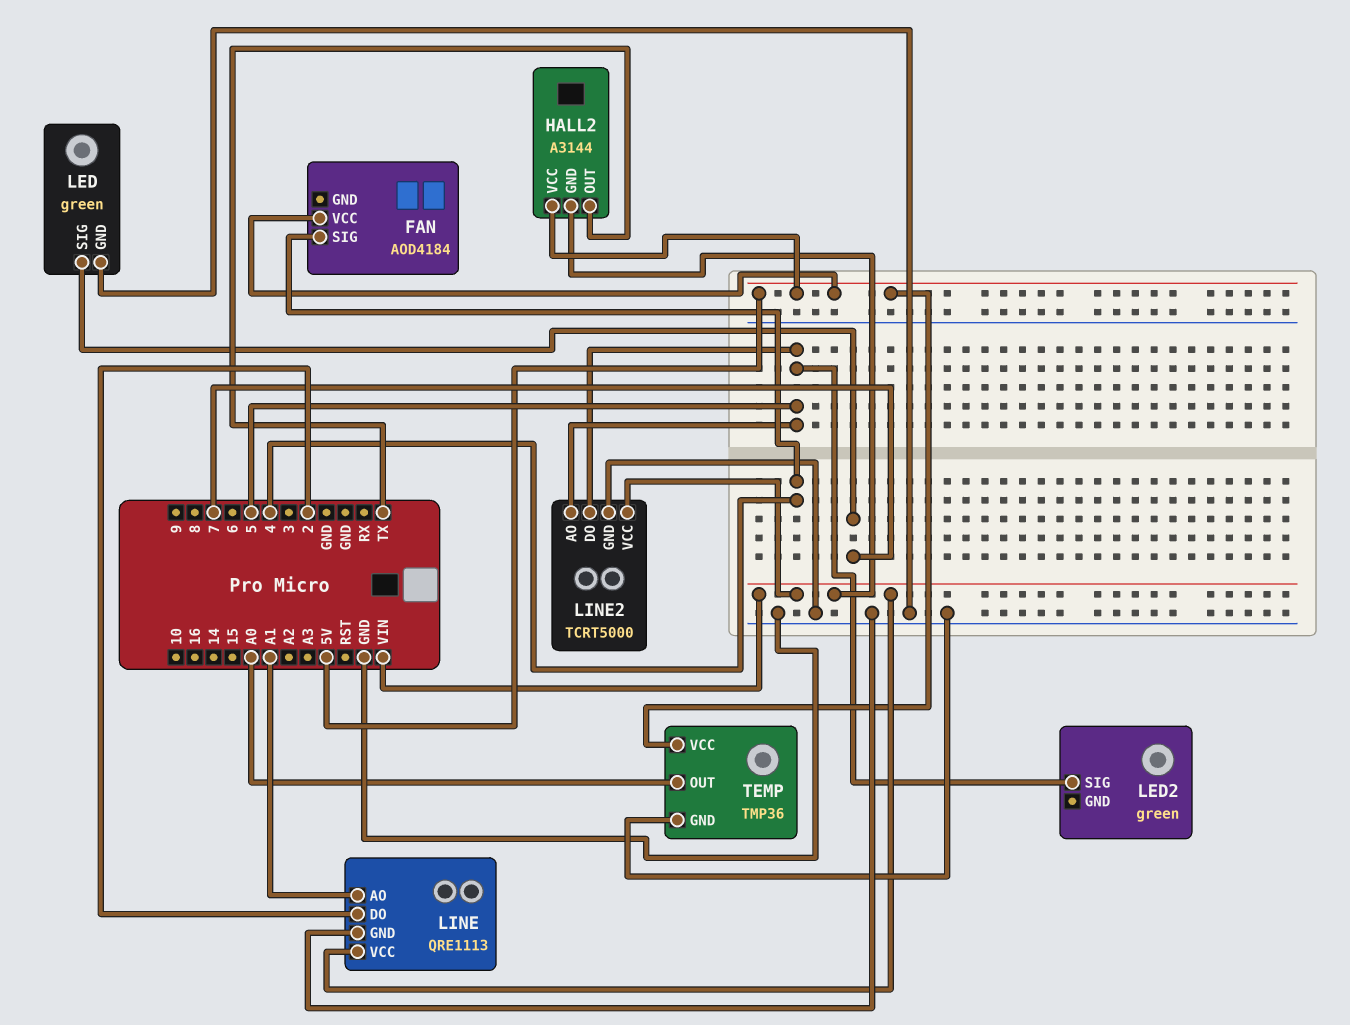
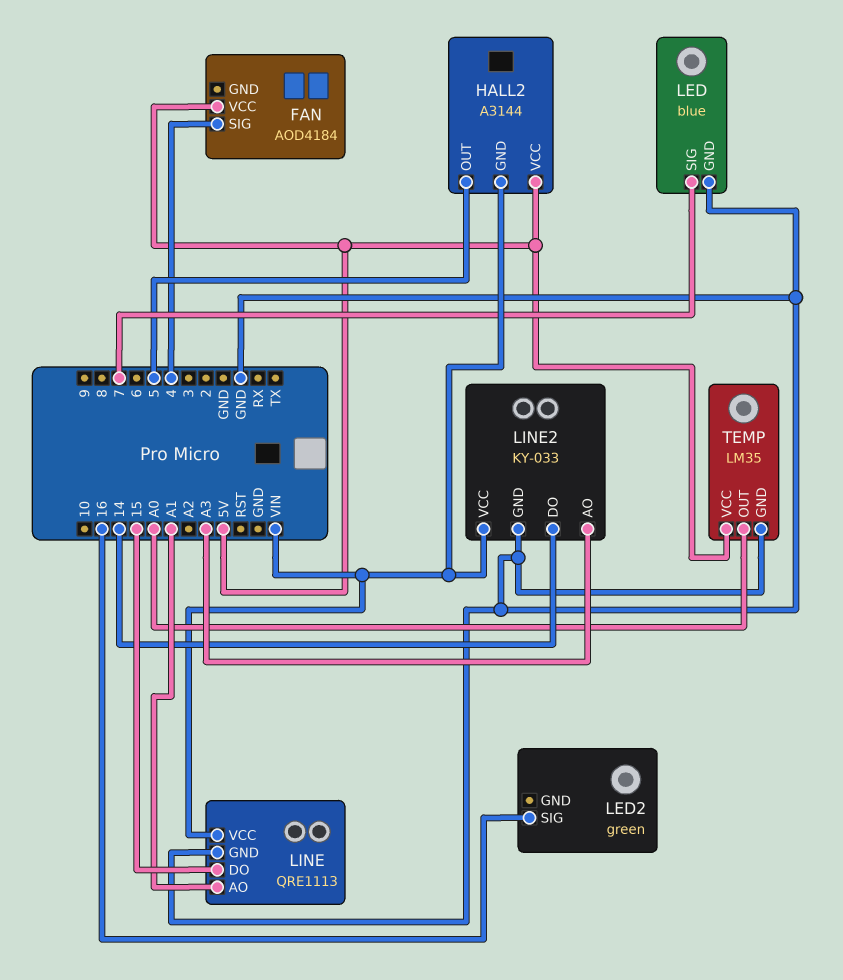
HALL2 pin OUT: TX -> 5
LED: green -> blue
LED2 pin SIG: 5 -> 16
LINE pin DO: 2 -> 15
LINE2: TCRT5000 -> KY-033
LINE2 pin AO: 5 -> A3
LINE2 pin DO: 5 -> 14
TEMP: TMP36 -> LM35

